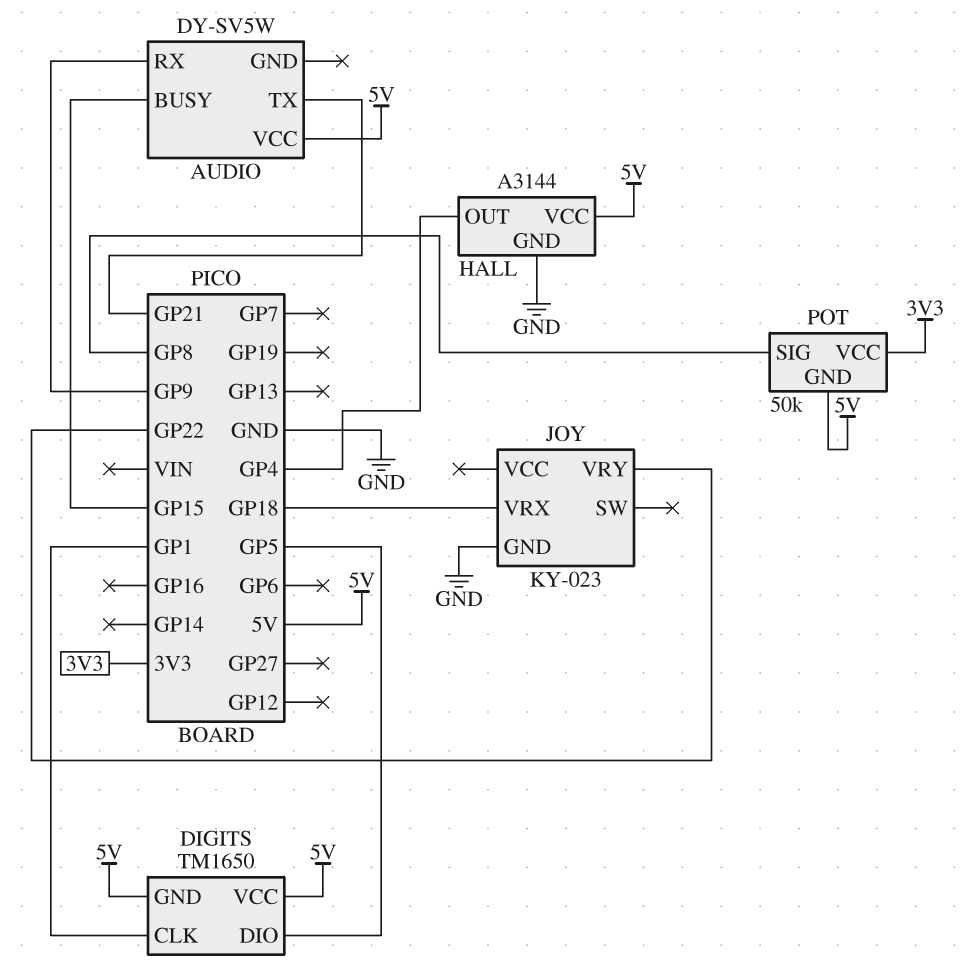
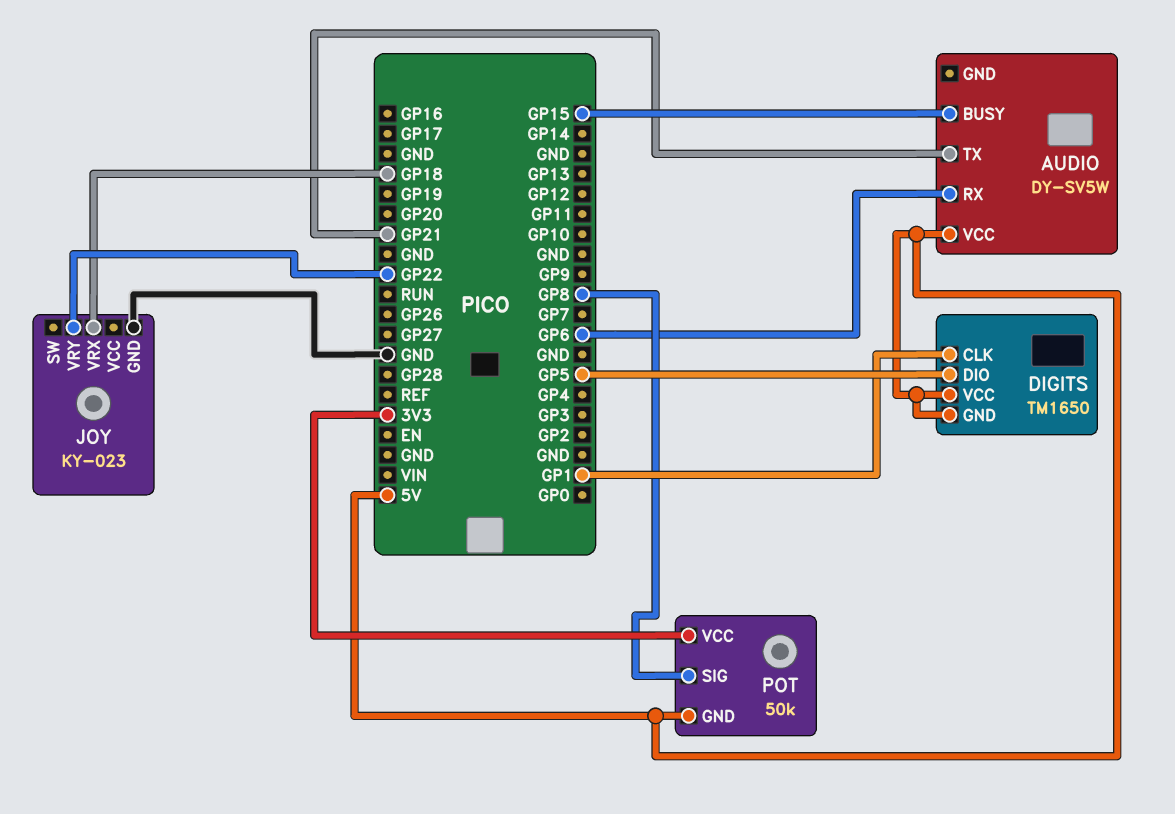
AUDIO pin RX: GP9 -> GP6
HALL: A3144 -> none
HALL pin GND: GND -> none
HALL pin OUT: GP4 -> none
HALL pin VCC: 5V -> none

